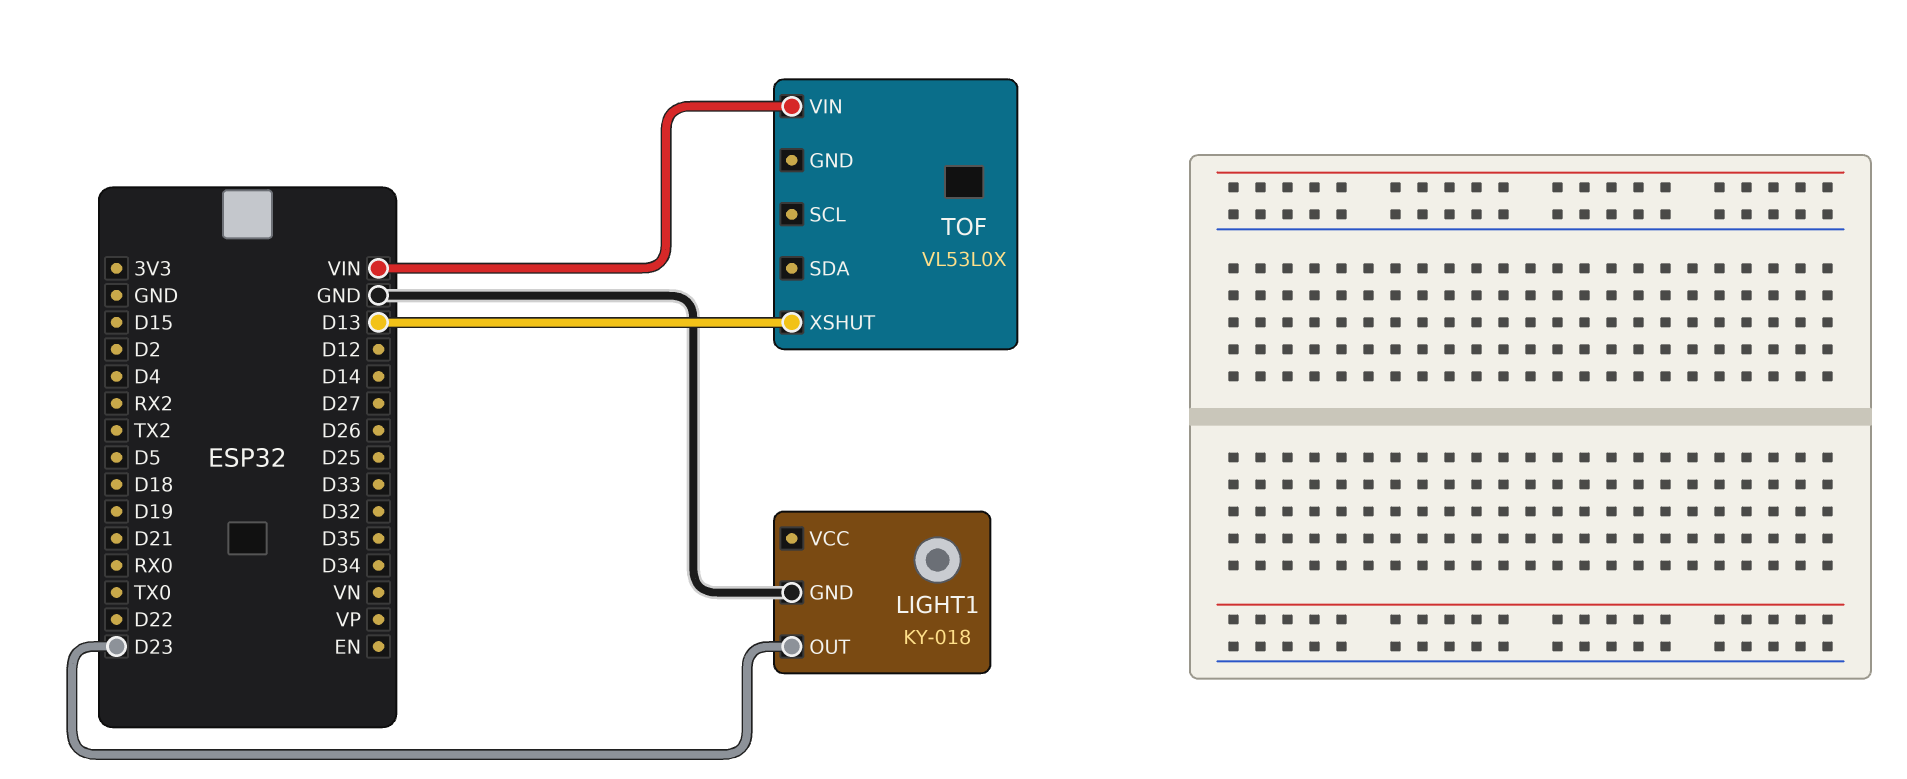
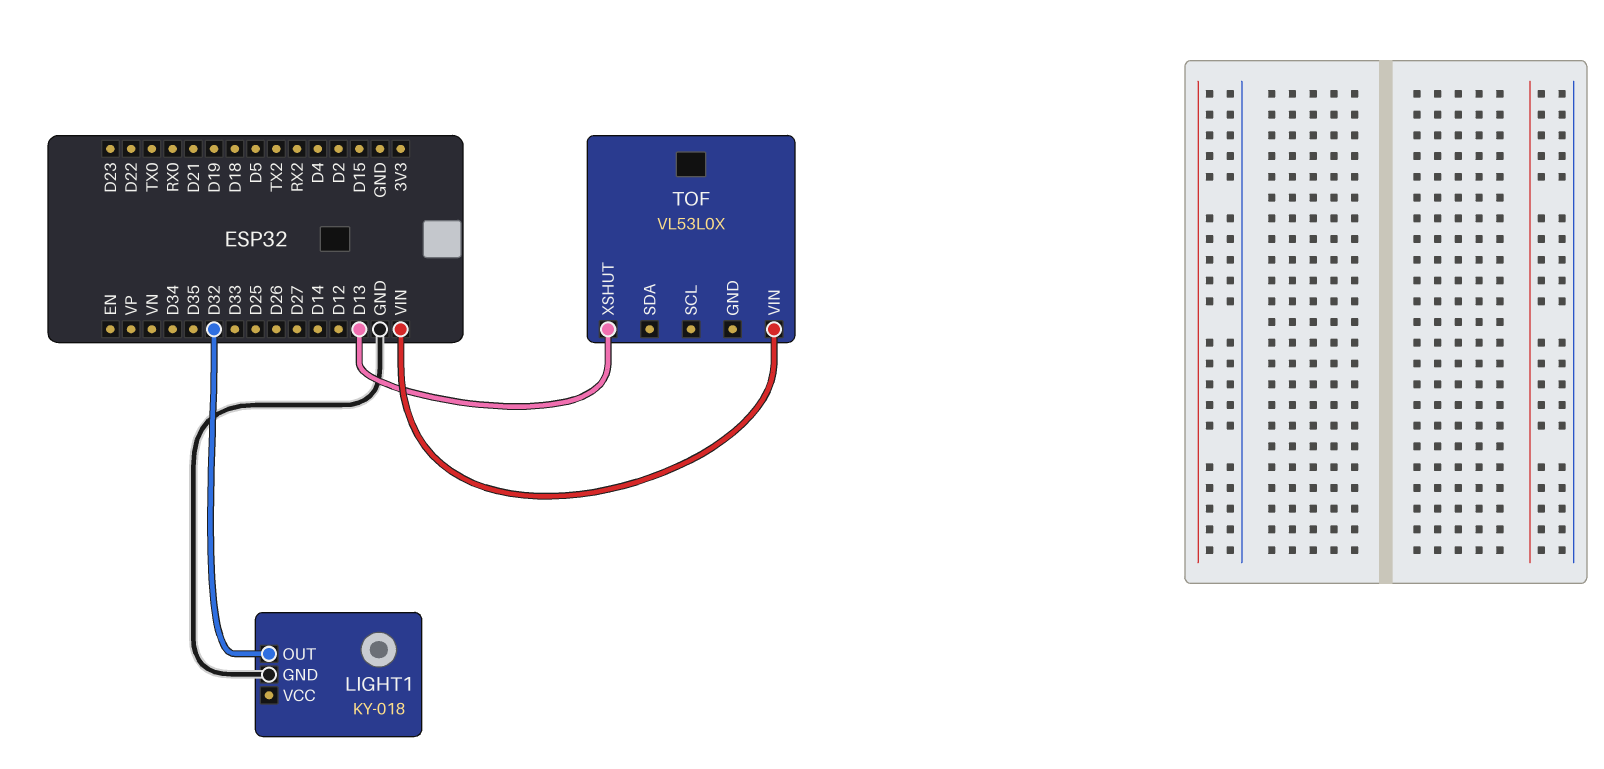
LIGHT1 pin OUT: D23 -> D32

